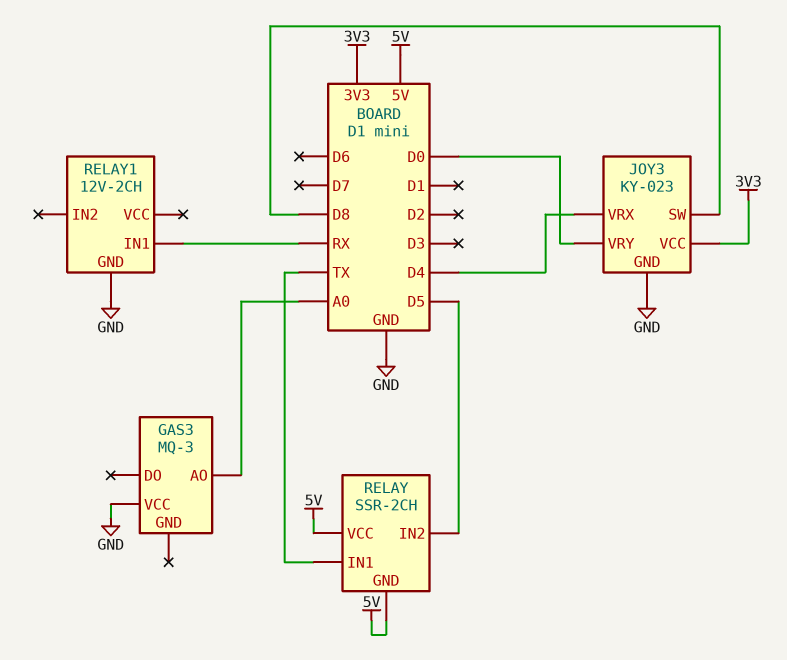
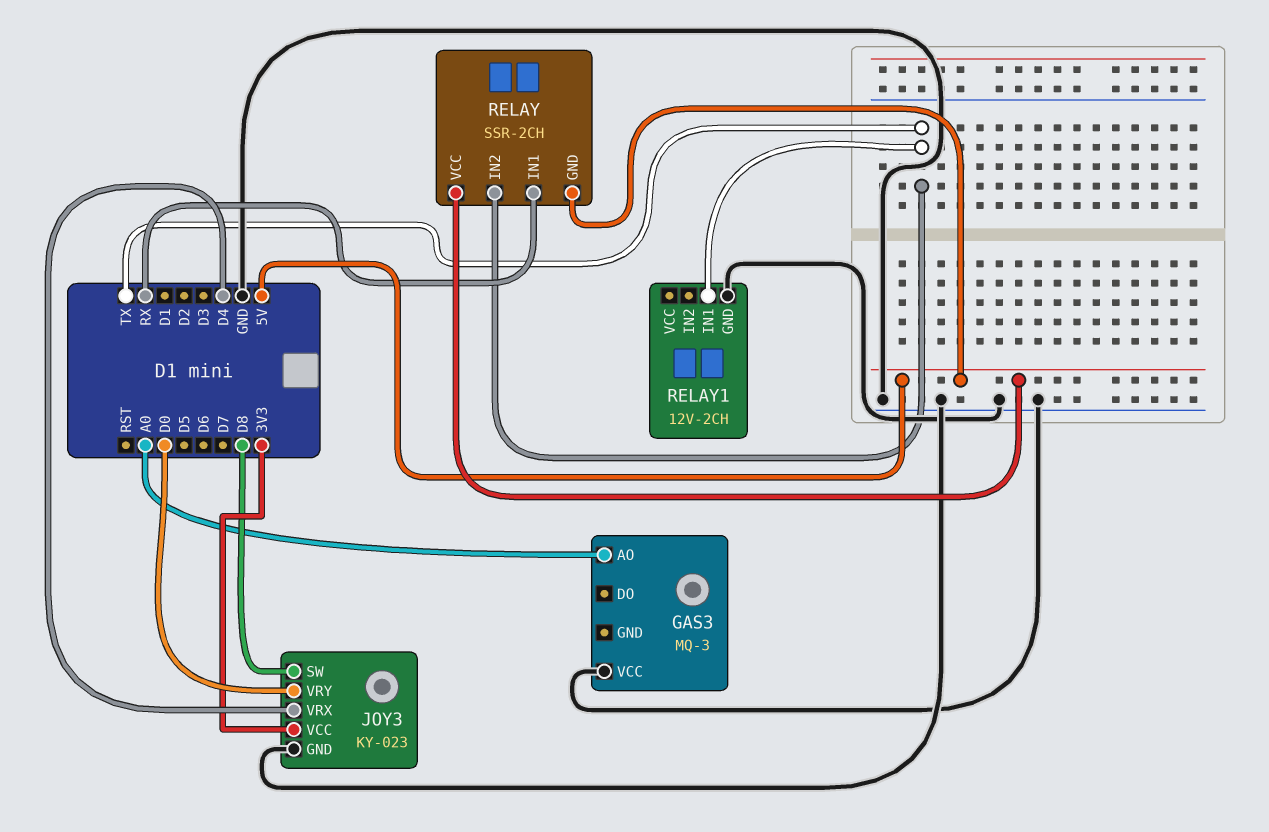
RELAY pin IN1: TX -> RX
RELAY pin IN2: D5 -> TX
RELAY1 pin IN1: RX -> TX

